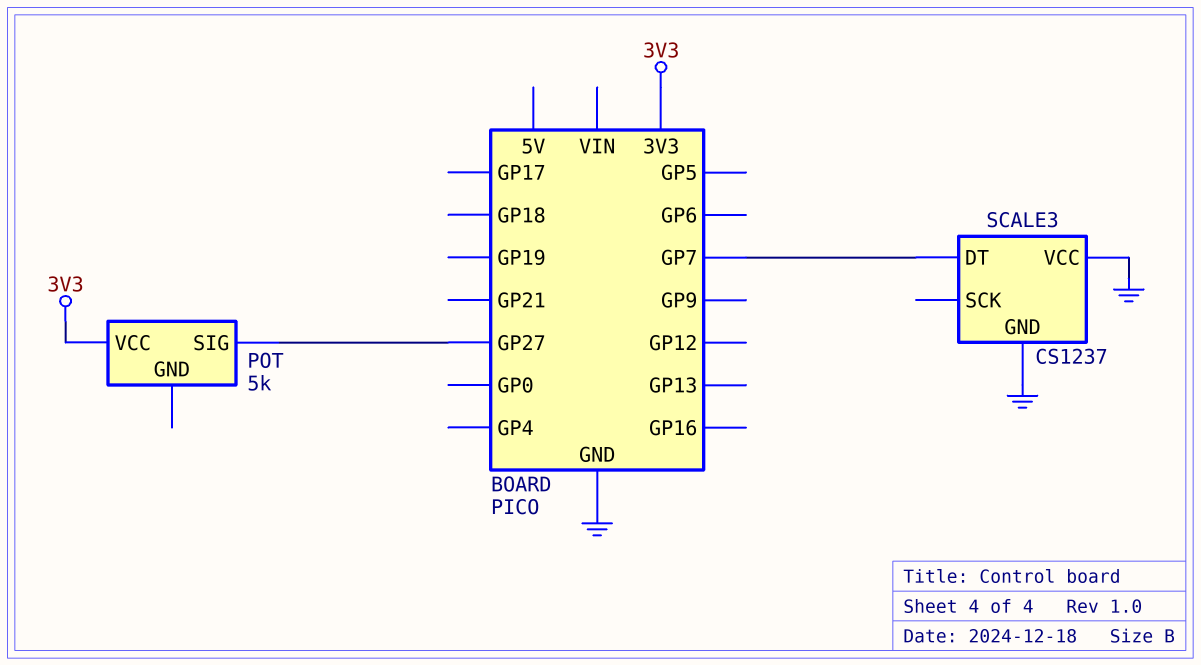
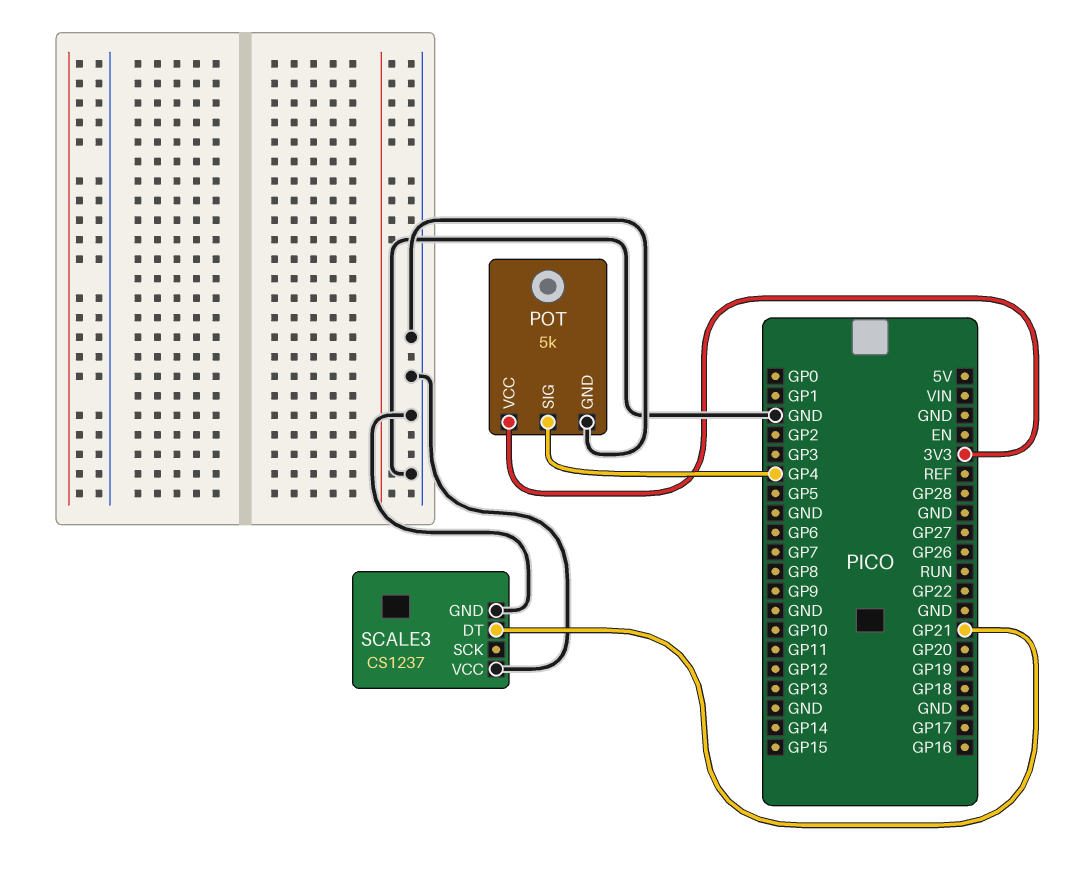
POT pin GND: none -> GND
POT pin SIG: GP27 -> GP4
SCALE3 pin DT: GP7 -> GP21

